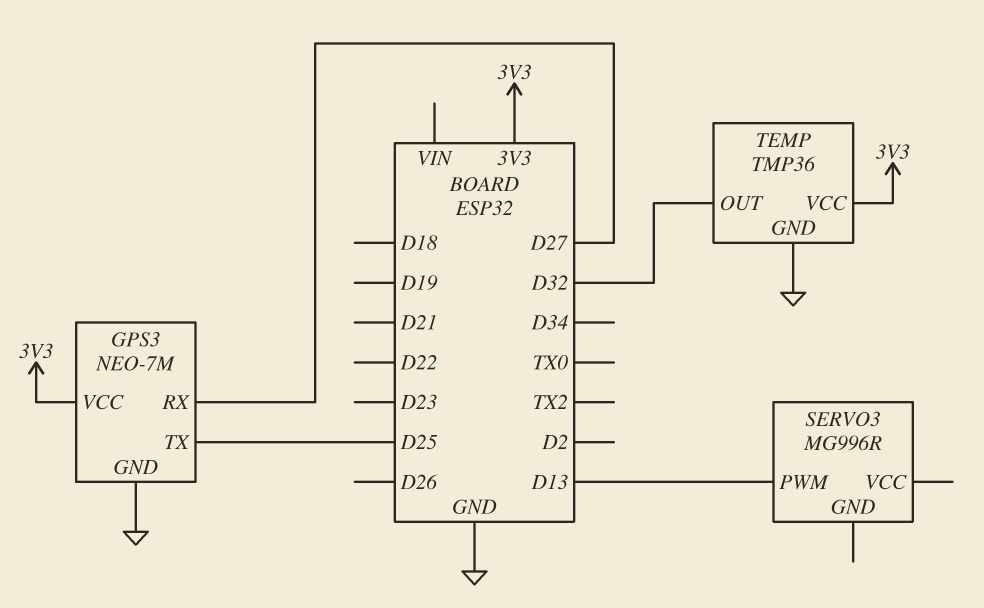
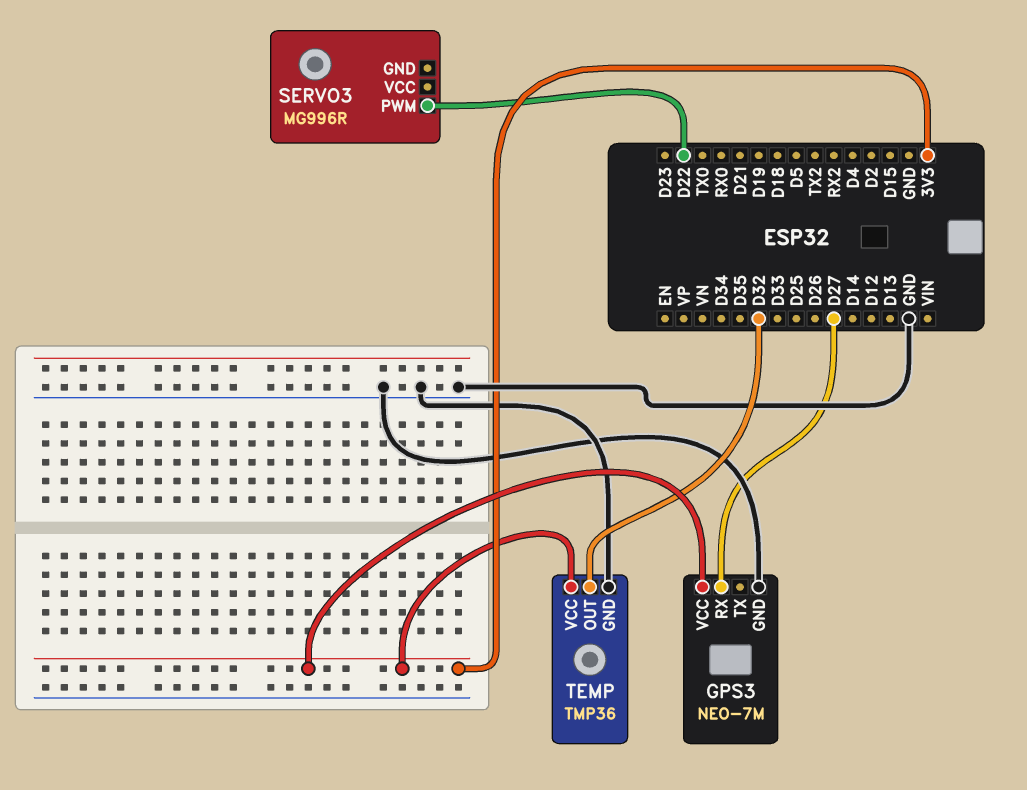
GPS3 pin TX: D25 -> none
SERVO3 pin PWM: D13 -> D22

